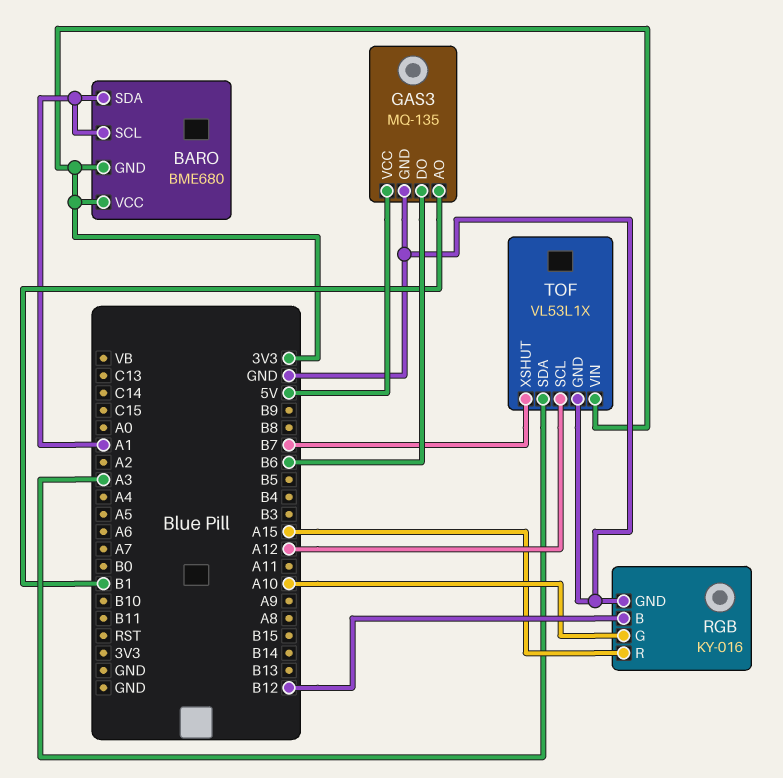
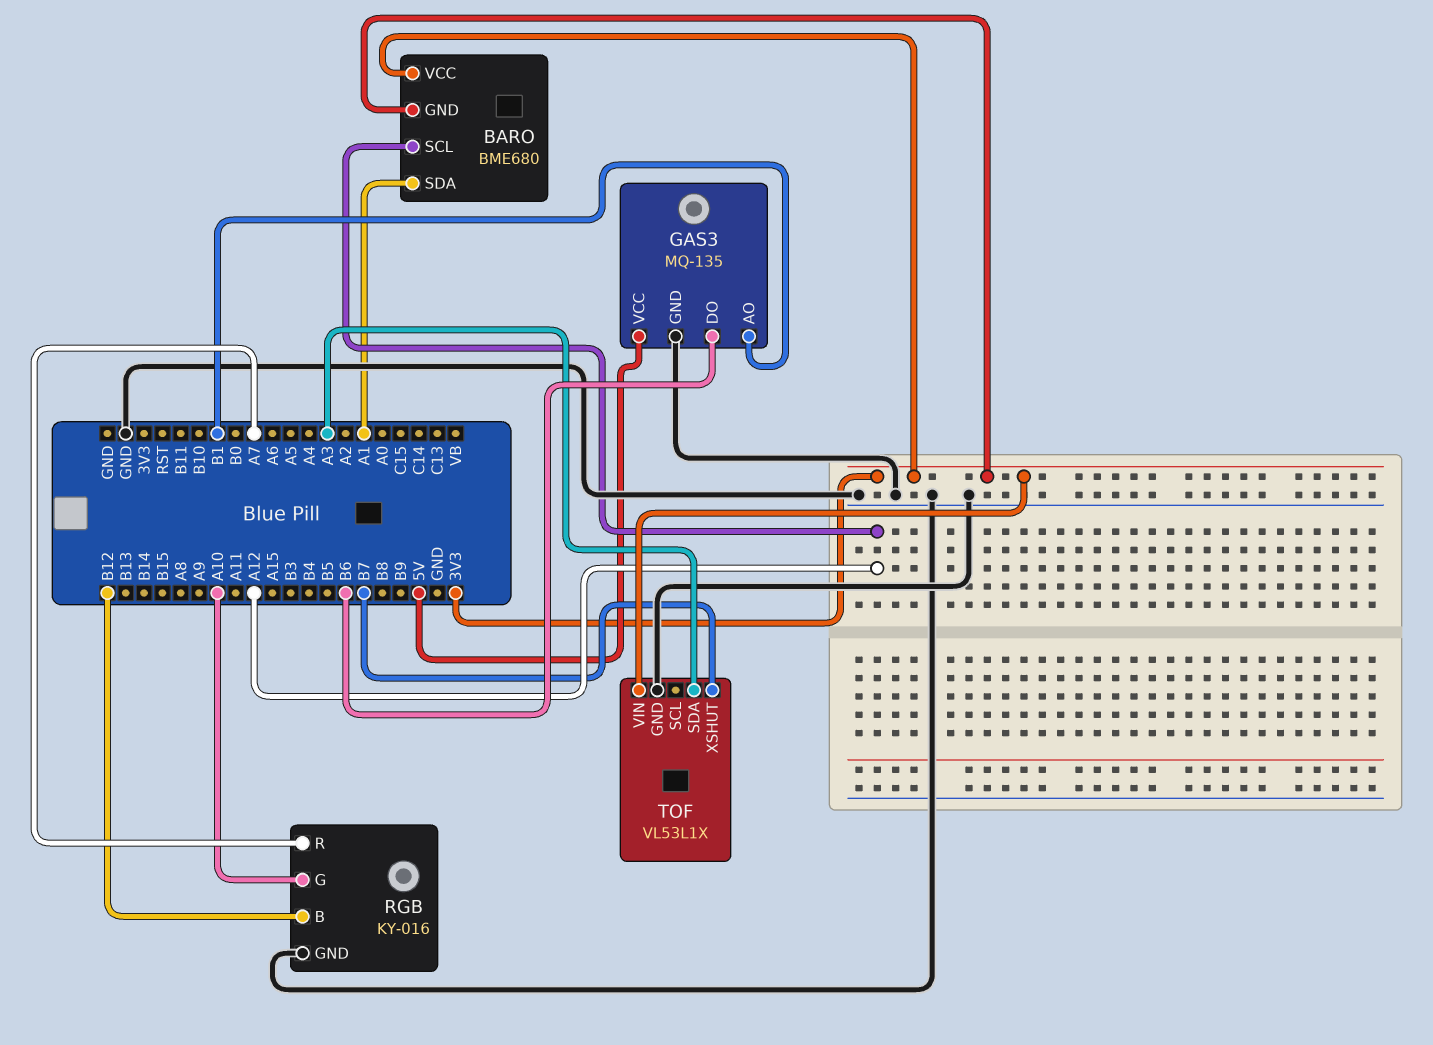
BARO pin SCL: A1 -> A12
RGB pin R: A15 -> A7
TOF pin SCL: A12 -> none

